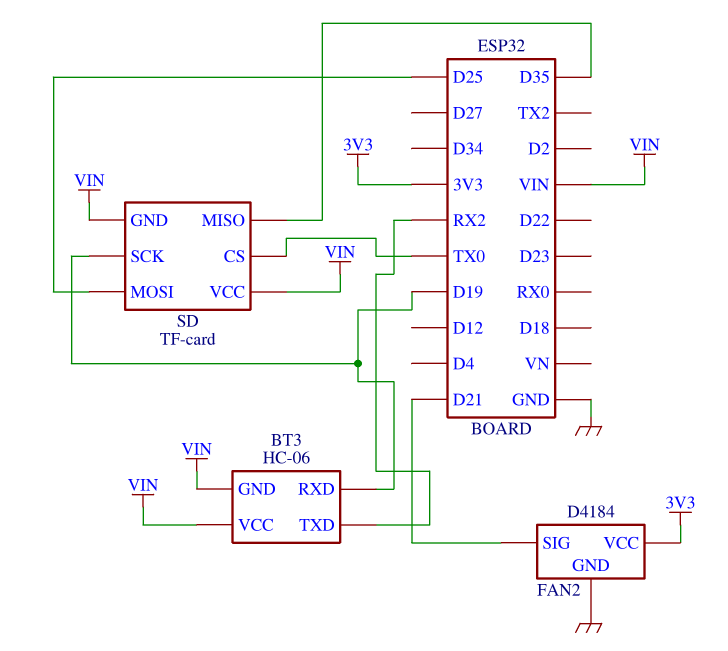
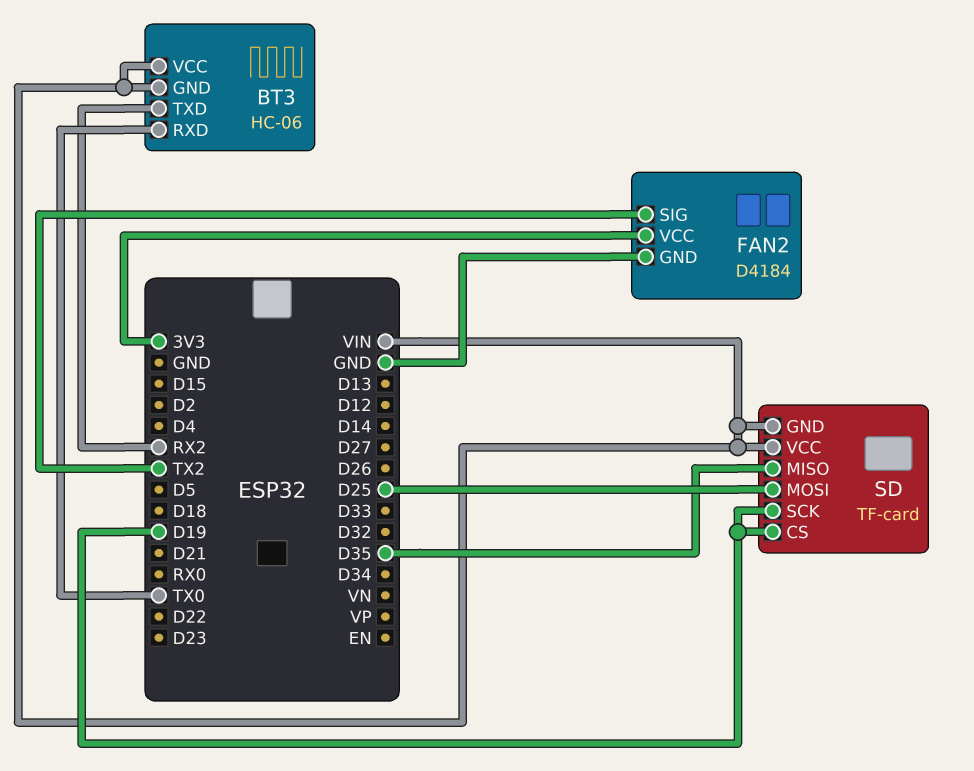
BT3 pin RXD: D19 -> TX0
FAN2 pin SIG: D21 -> TX2
SD pin CS: TX0 -> D19

